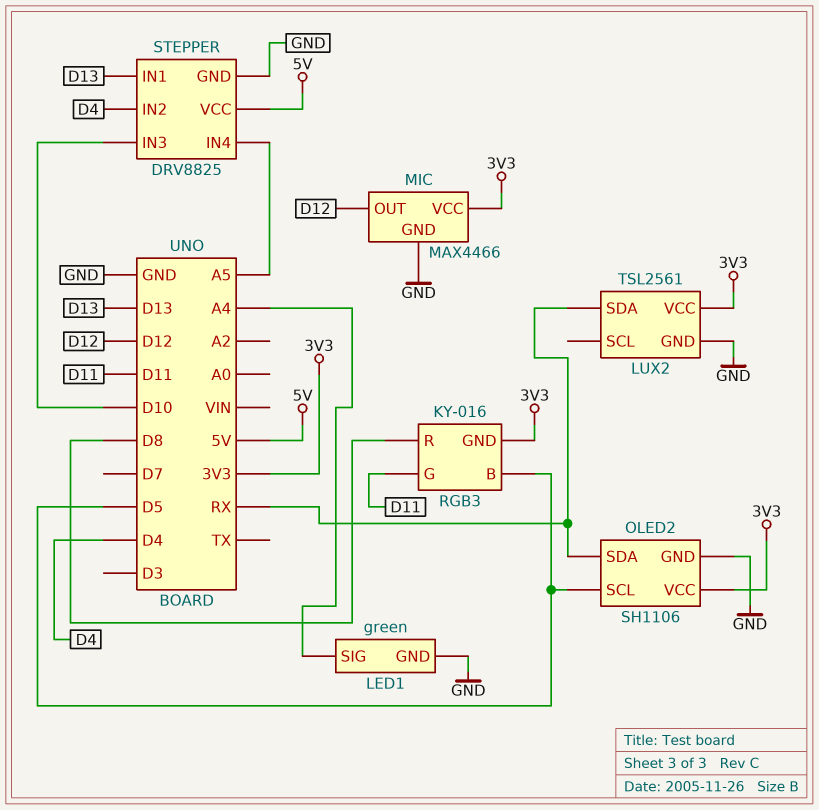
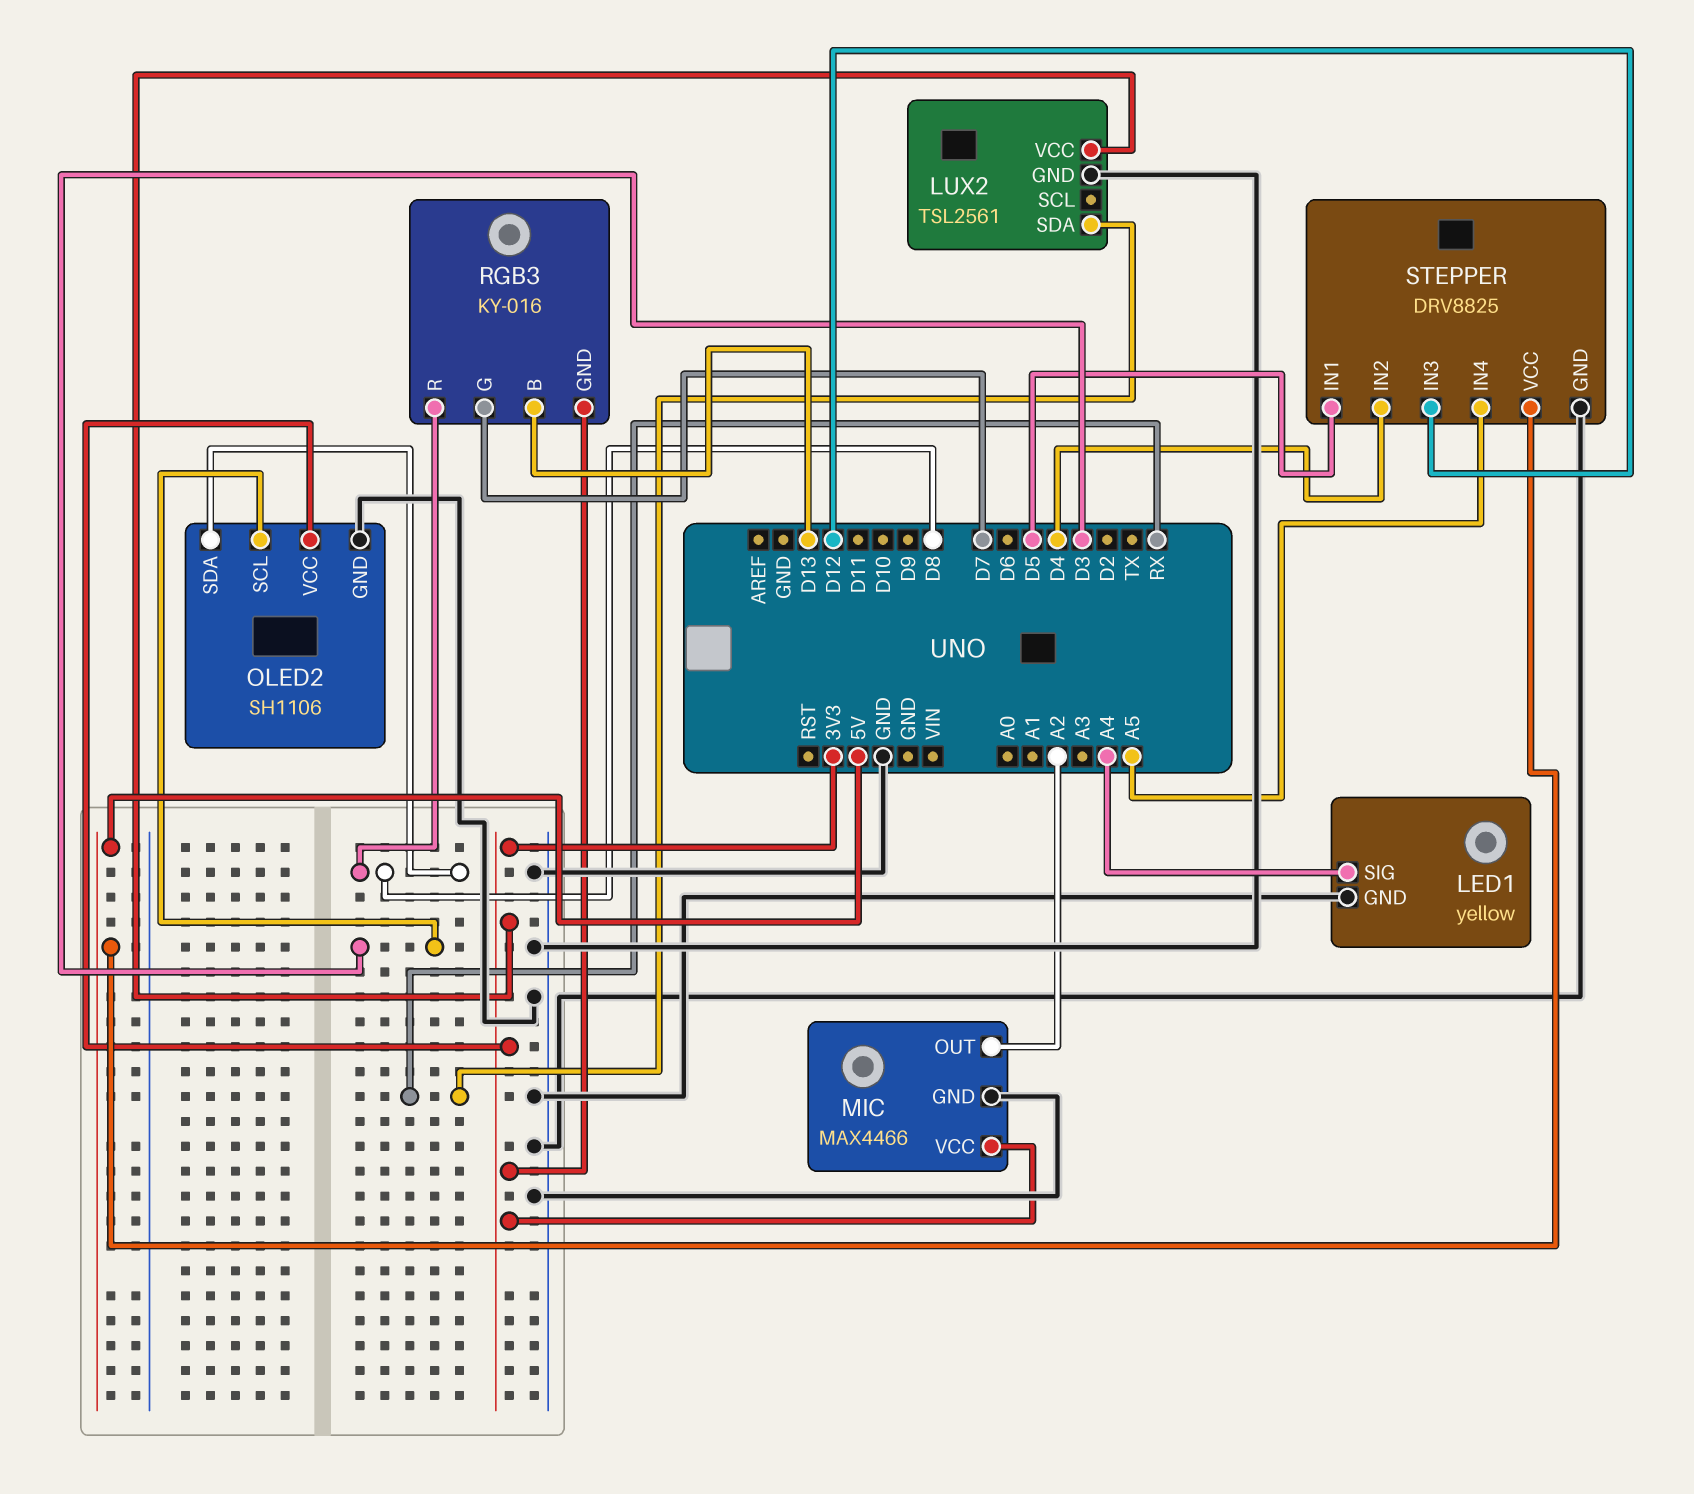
LED1: green -> yellow
MIC pin OUT: D12 -> A2
OLED2 pin SCL: D5 -> D3
OLED2 pin SDA: RX -> D8
RGB3 pin B: D5 -> D13
RGB3 pin G: D11 -> D7
STEPPER pin IN1: D13 -> D5
STEPPER pin IN3: D10 -> D12

